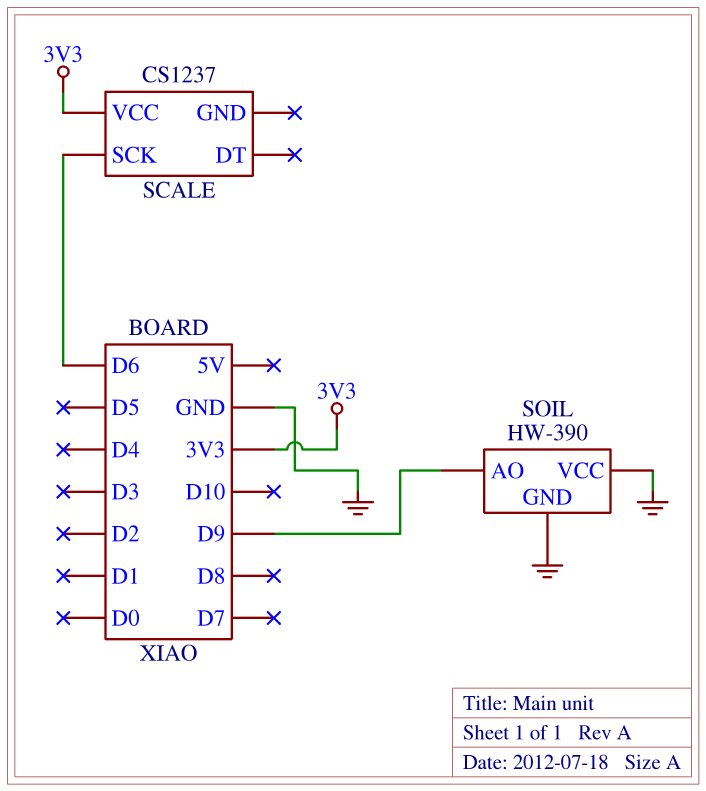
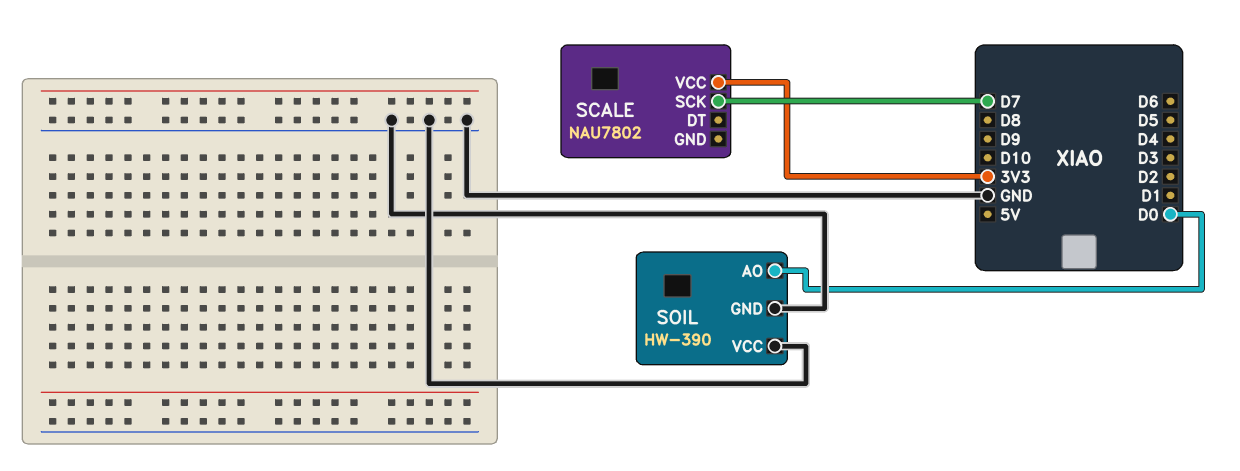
SCALE: CS1237 -> NAU7802
SCALE pin SCK: D6 -> D7
SOIL pin AO: D9 -> D0

